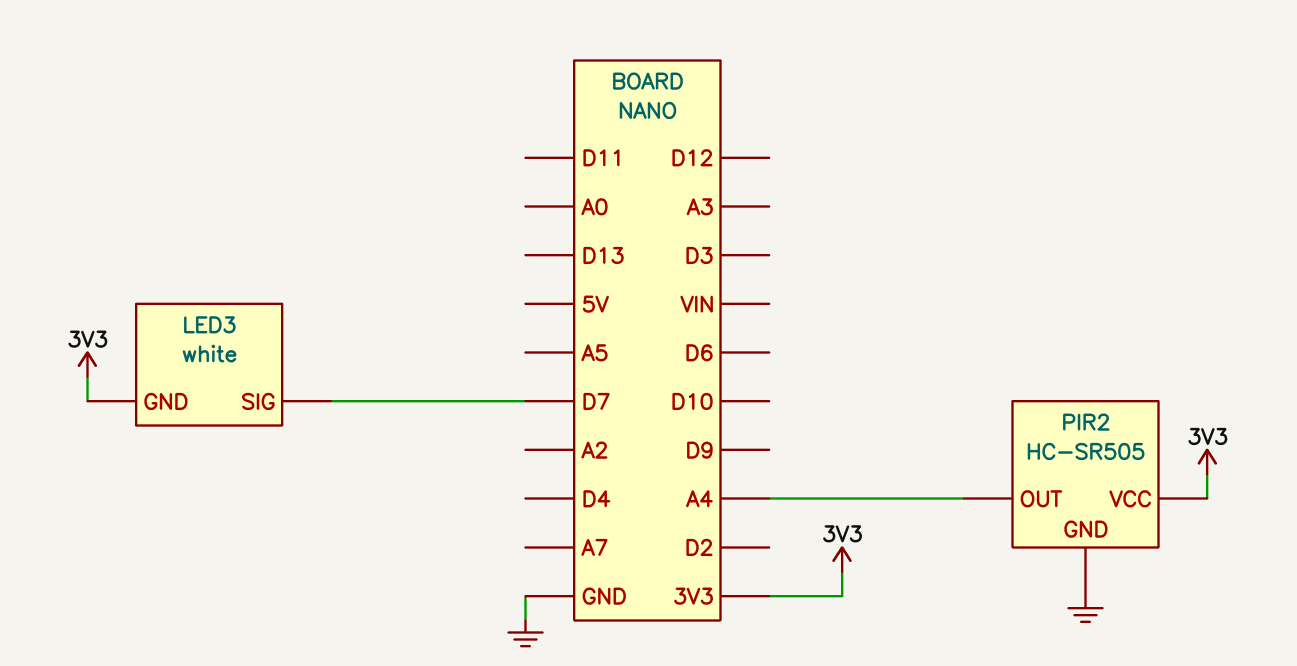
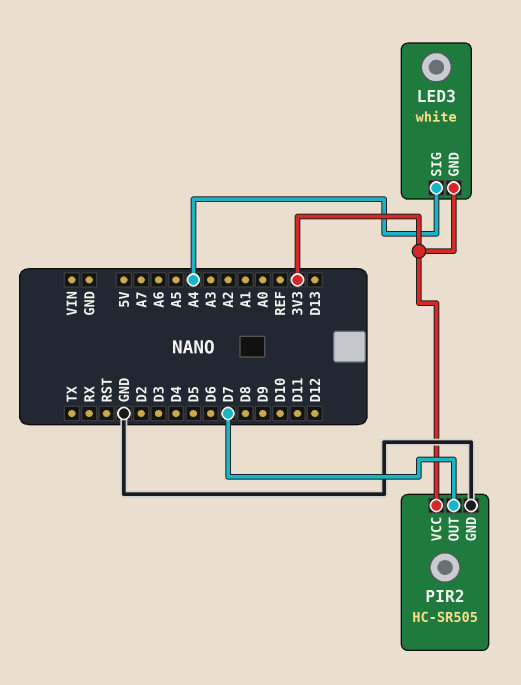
LED3 pin SIG: D7 -> A4
PIR2 pin OUT: A4 -> D7

